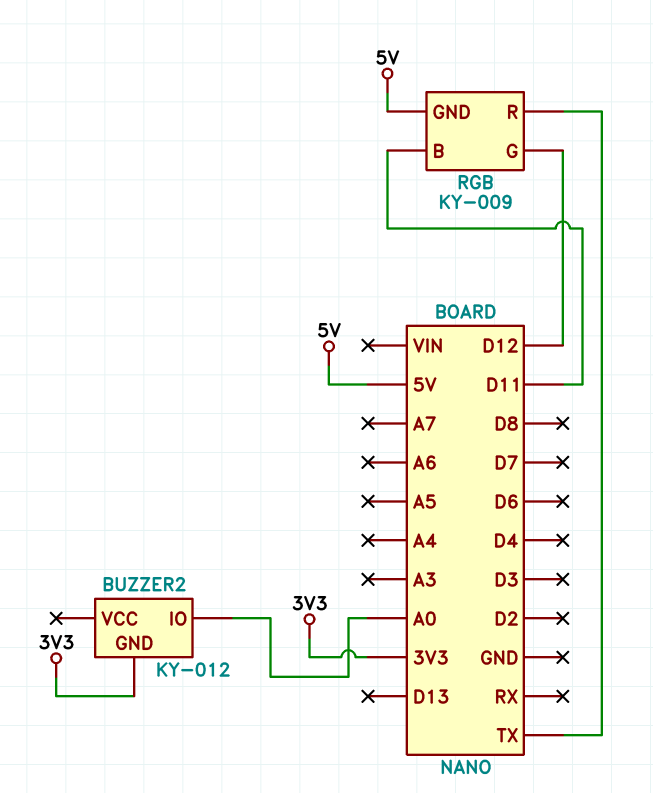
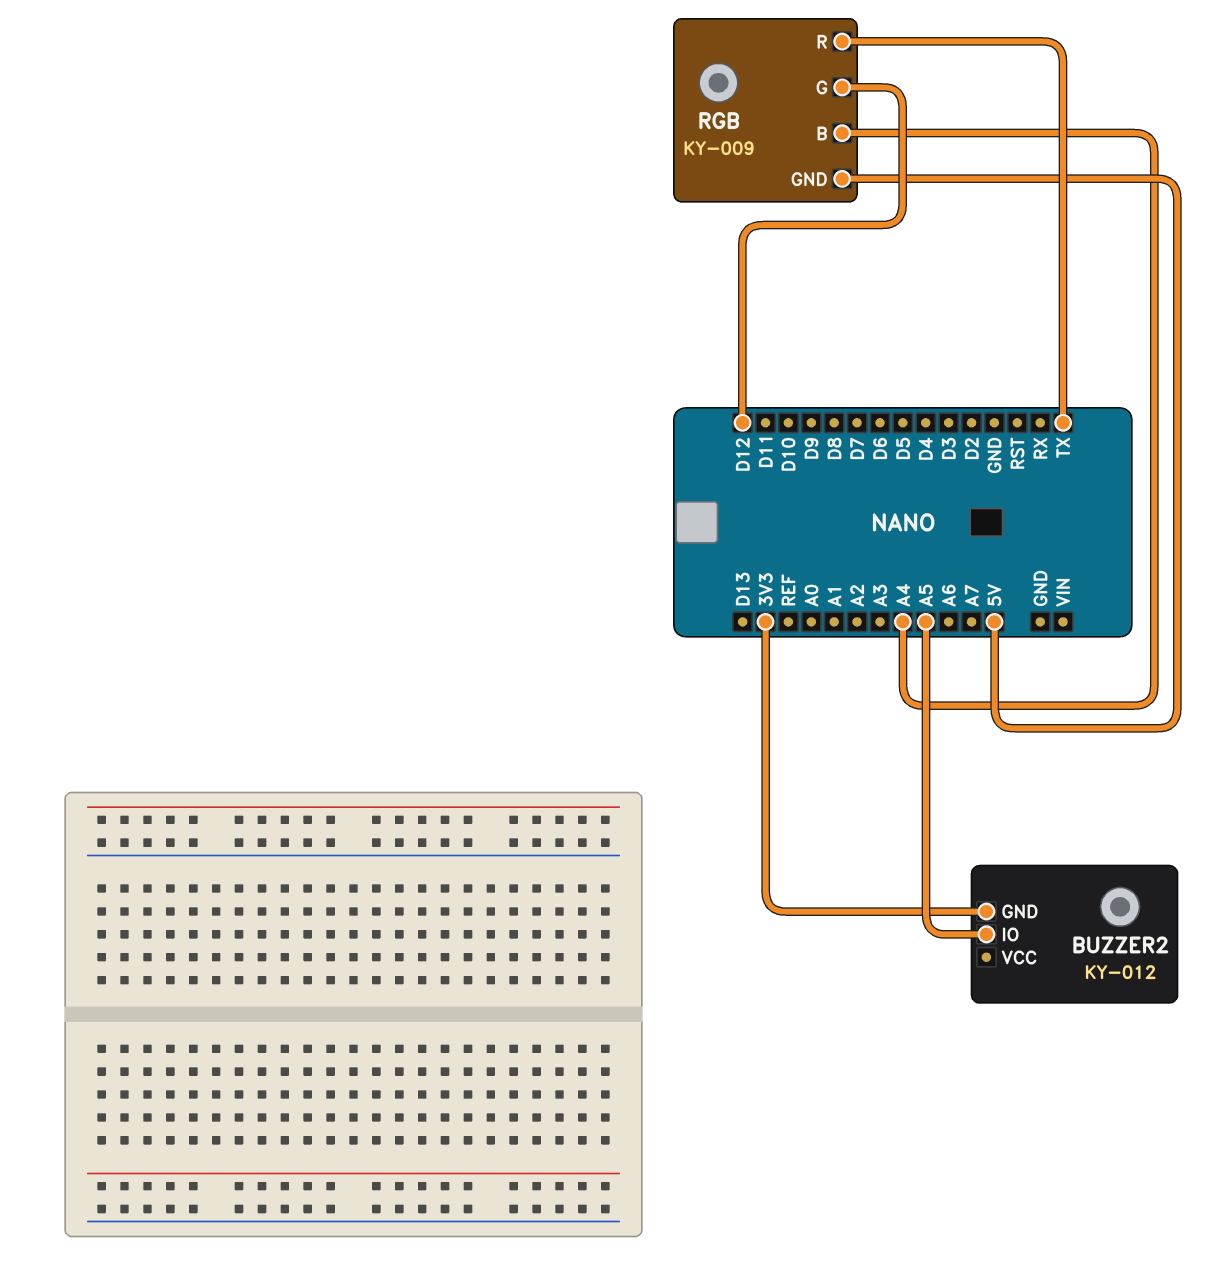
BUZZER2 pin IO: A0 -> A5
RGB pin B: D11 -> A4

